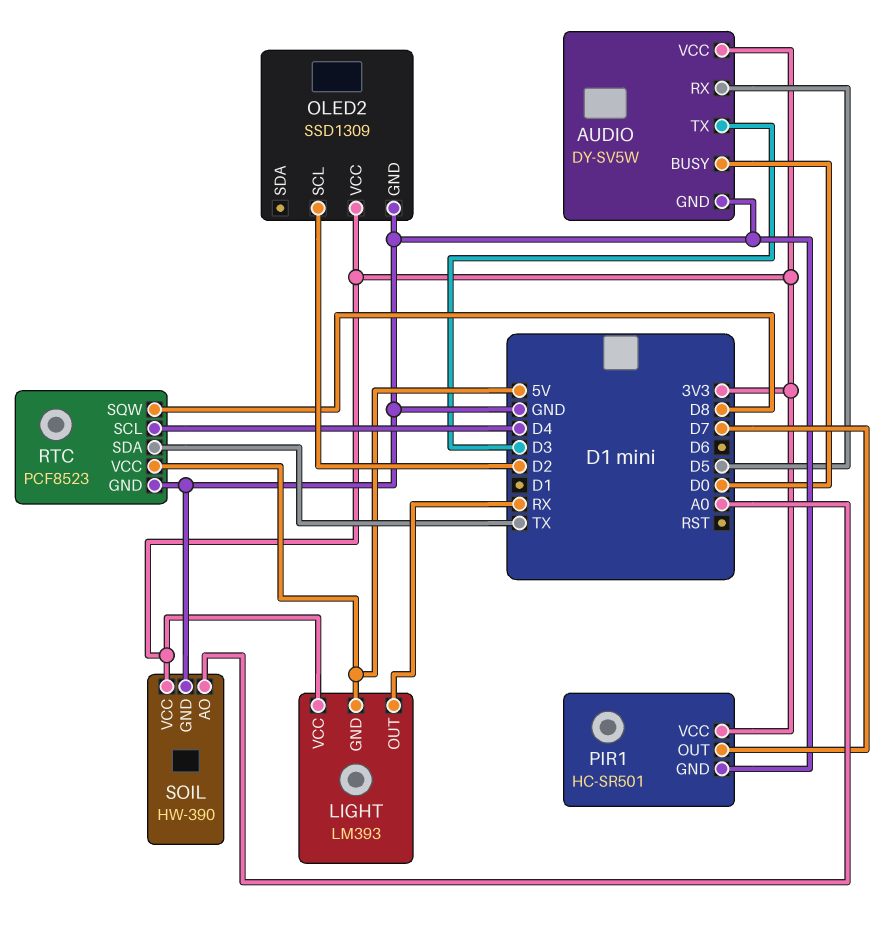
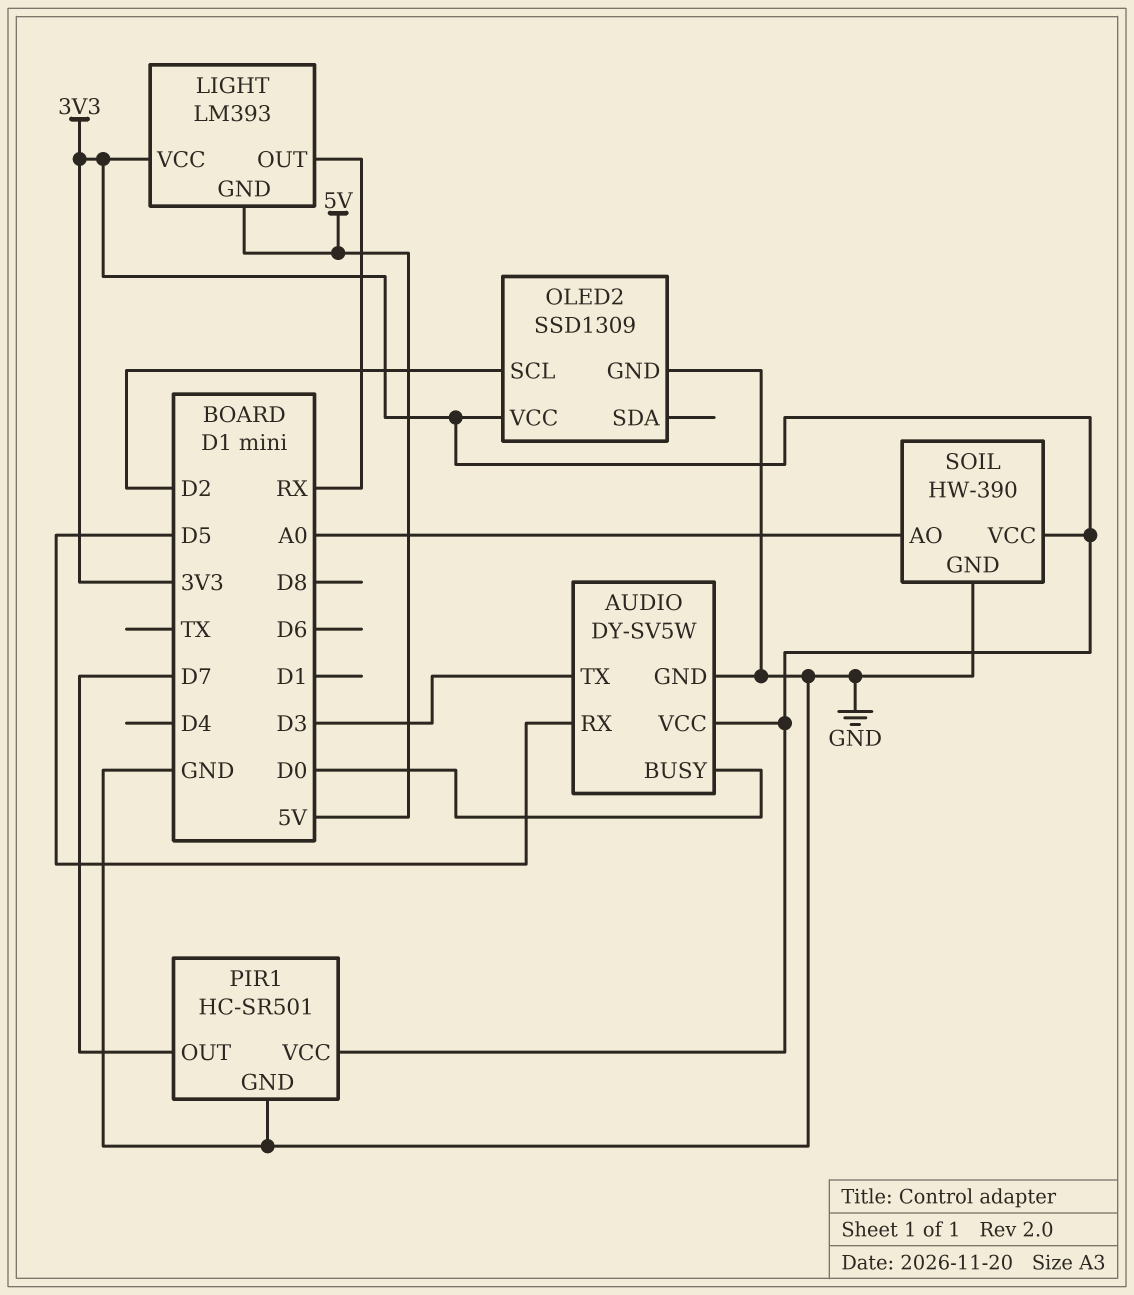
RTC: PCF8523 -> none
RTC pin GND: GND -> none
RTC pin SCL: D4 -> none
RTC pin SDA: TX -> none
RTC pin SQW: D8 -> none
RTC pin VCC: 5V -> none

